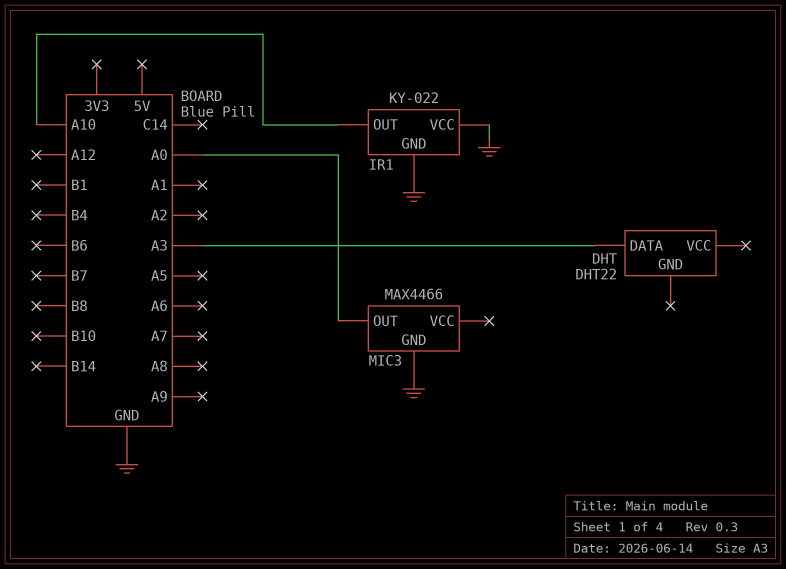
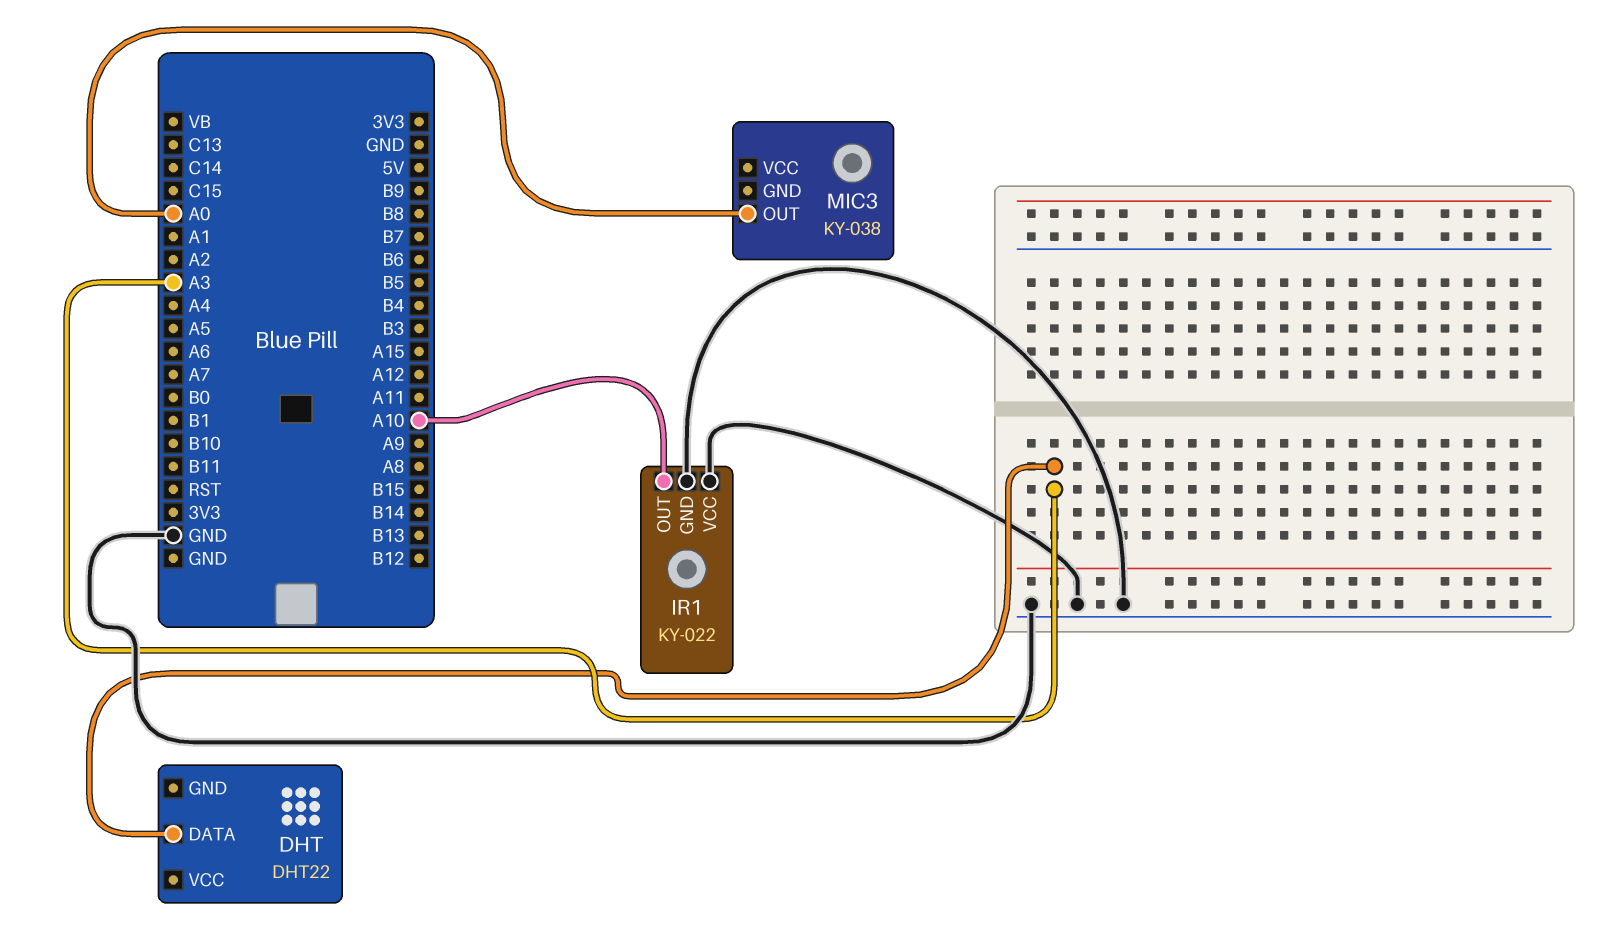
MIC3: MAX4466 -> KY-038
MIC3 pin GND: GND -> none

